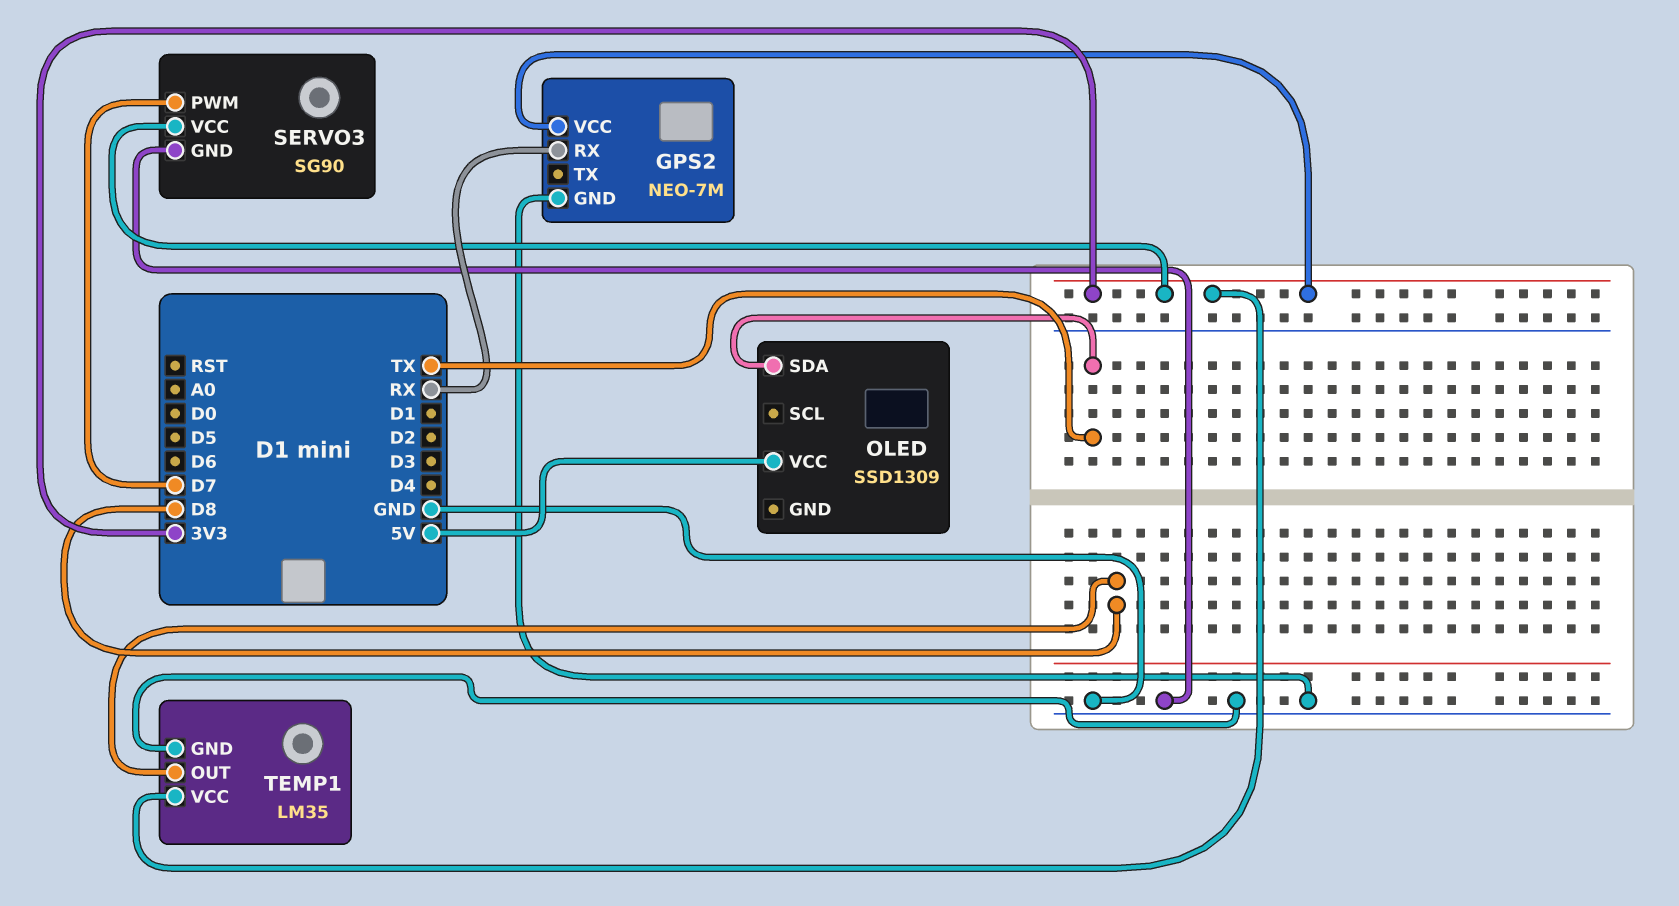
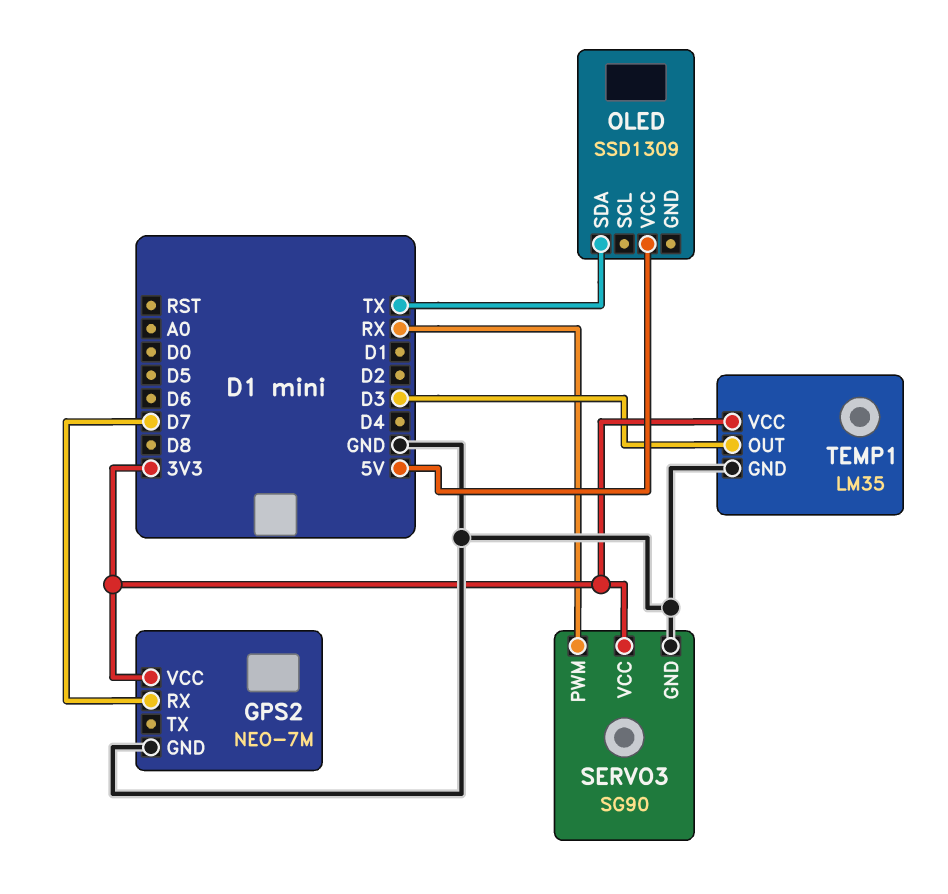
GPS2 pin RX: RX -> D7
SERVO3 pin PWM: D7 -> RX
TEMP1 pin OUT: D8 -> D3

